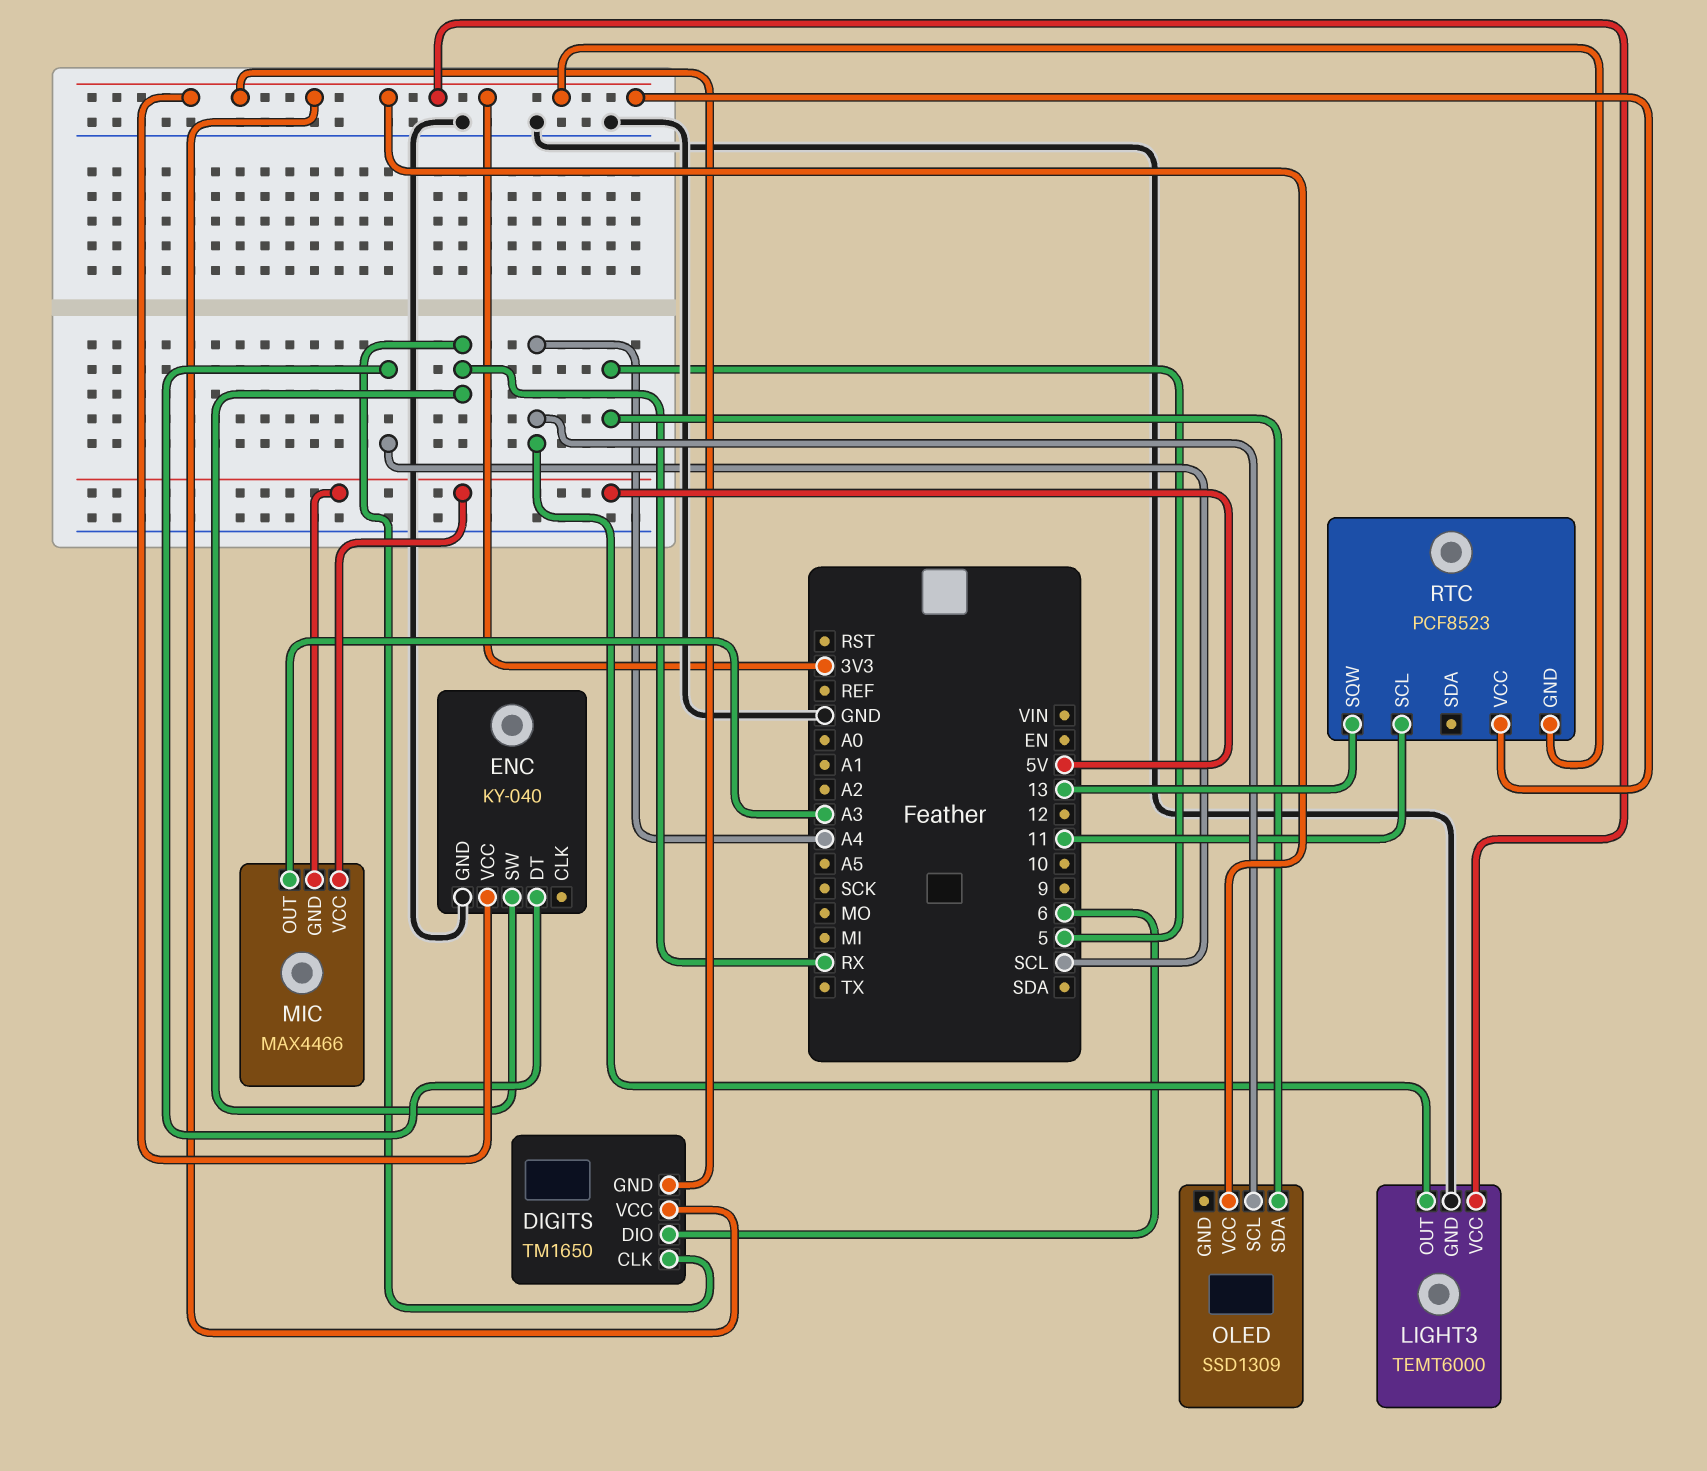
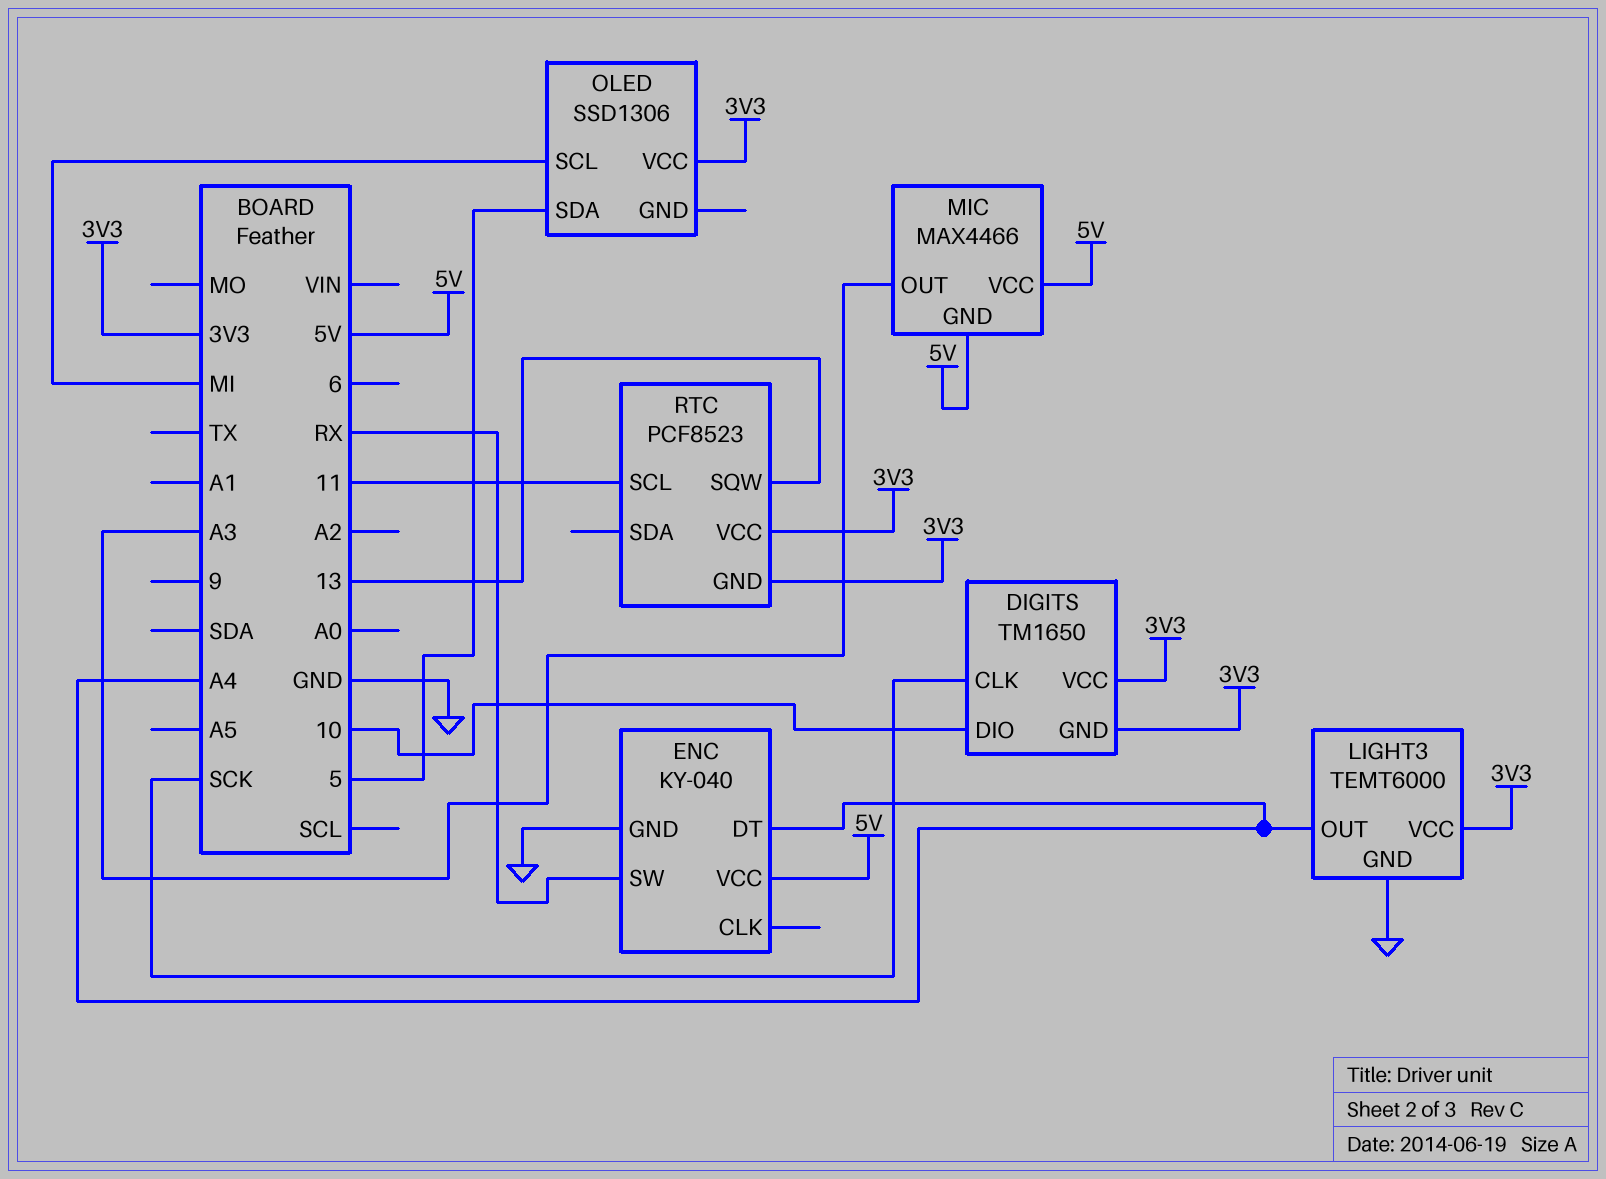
DIGITS pin CLK: RX -> SCK
DIGITS pin DIO: 6 -> 10
ENC pin DT: SCL -> A4
ENC pin VCC: 3V3 -> 5V
OLED: SSD1309 -> SSD1306
OLED pin SCL: A4 -> MI

